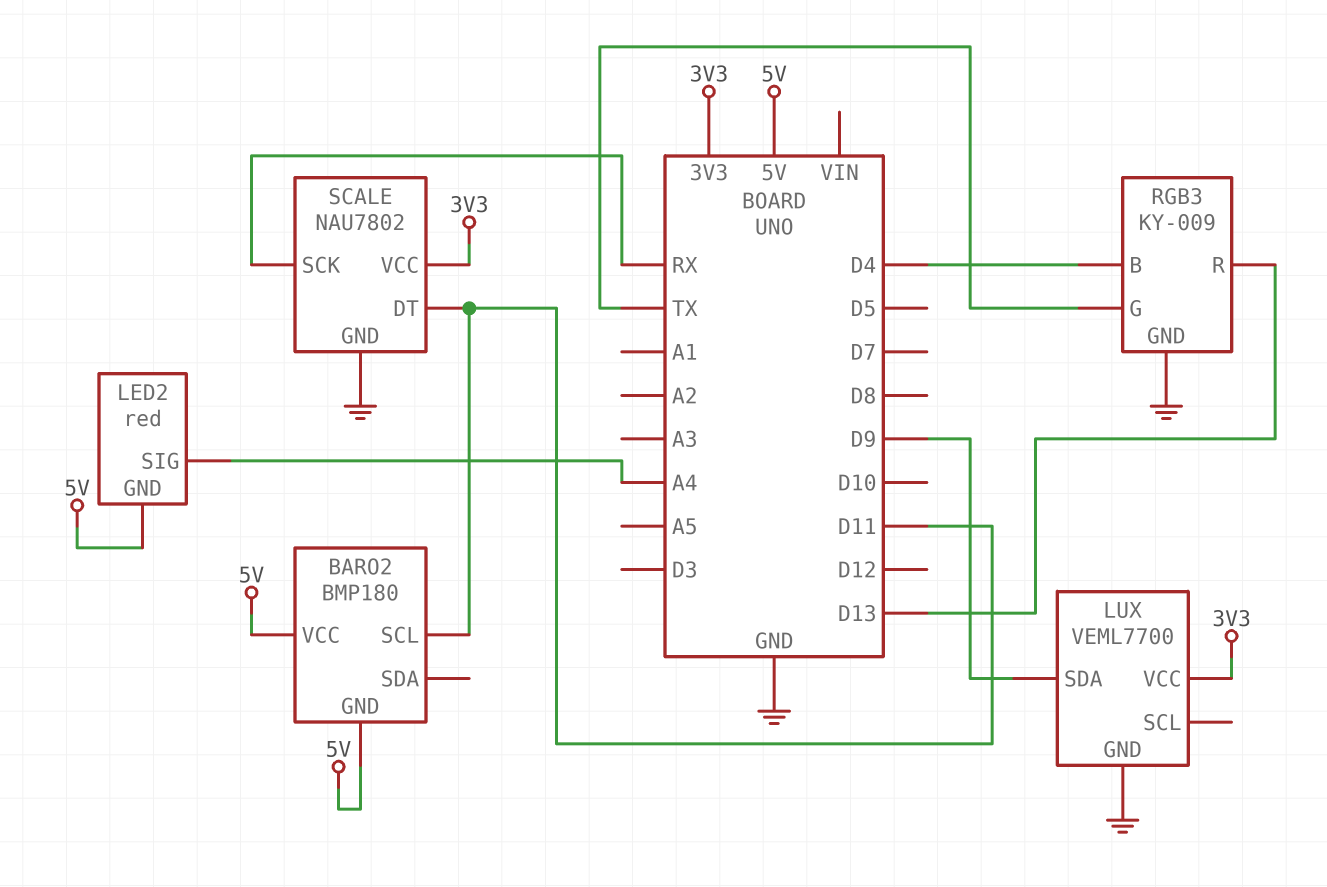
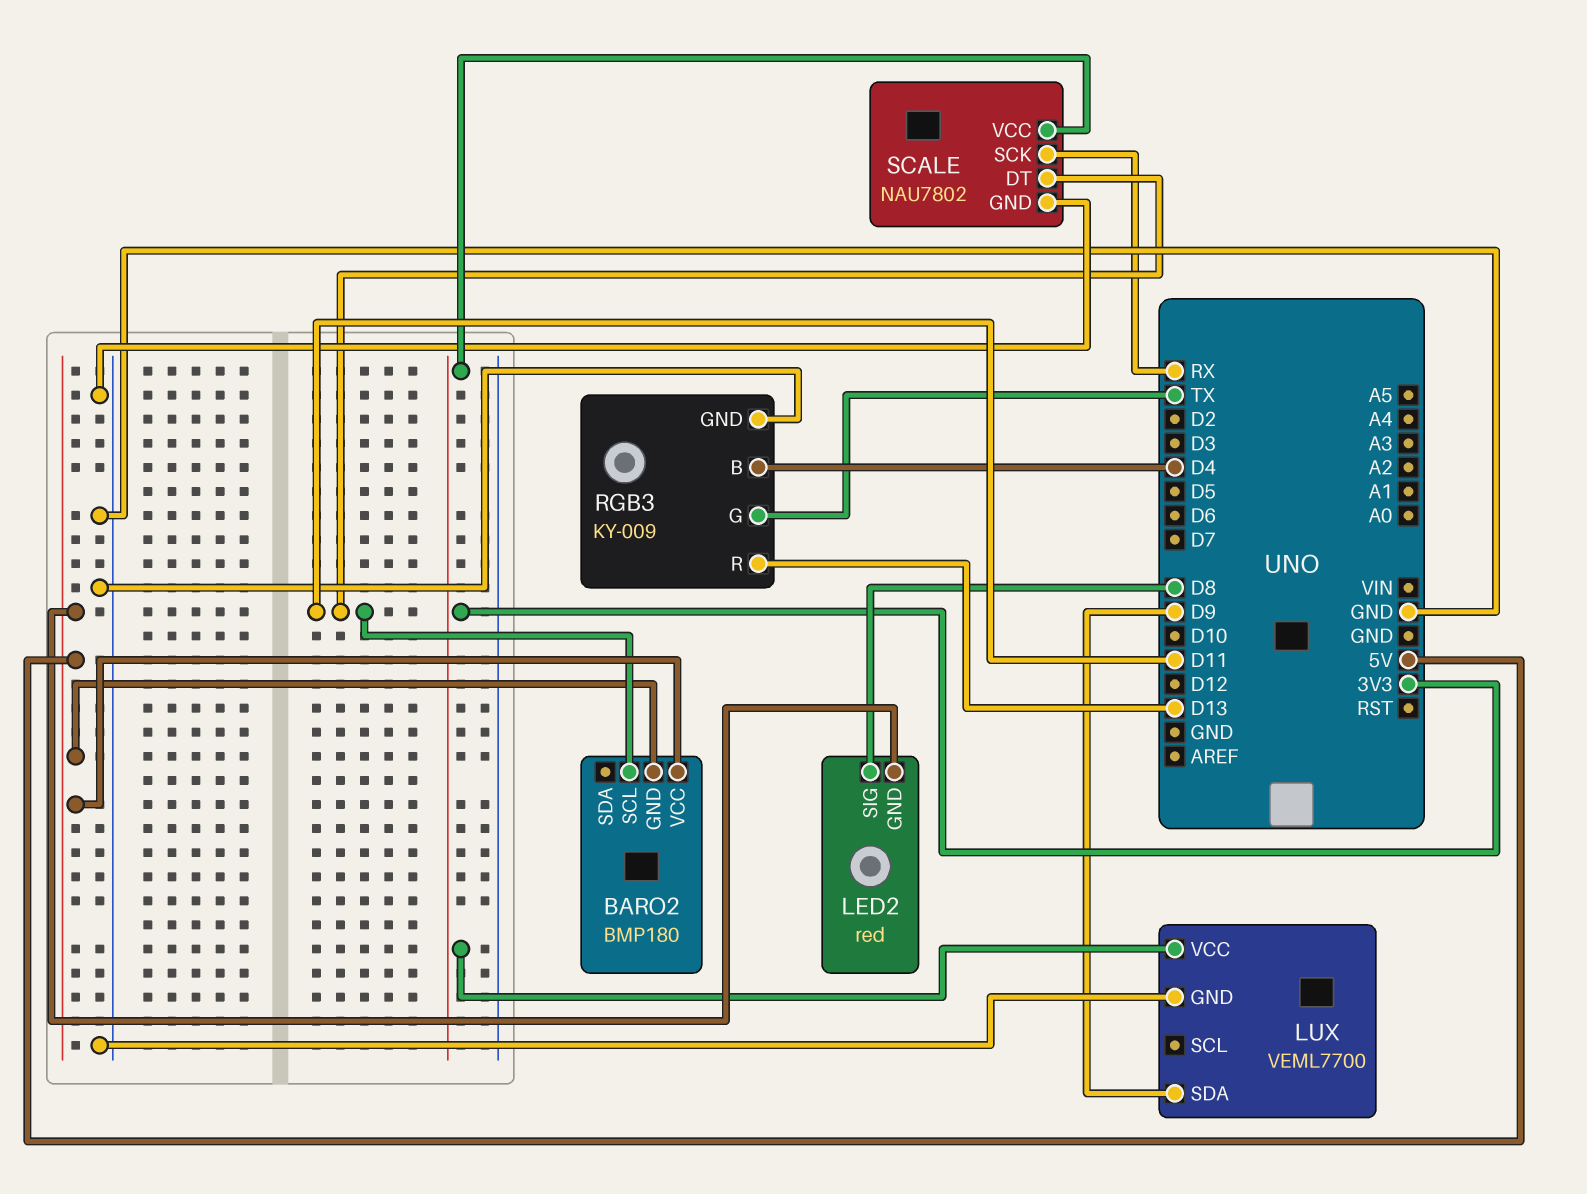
LED2 pin SIG: A4 -> D8

